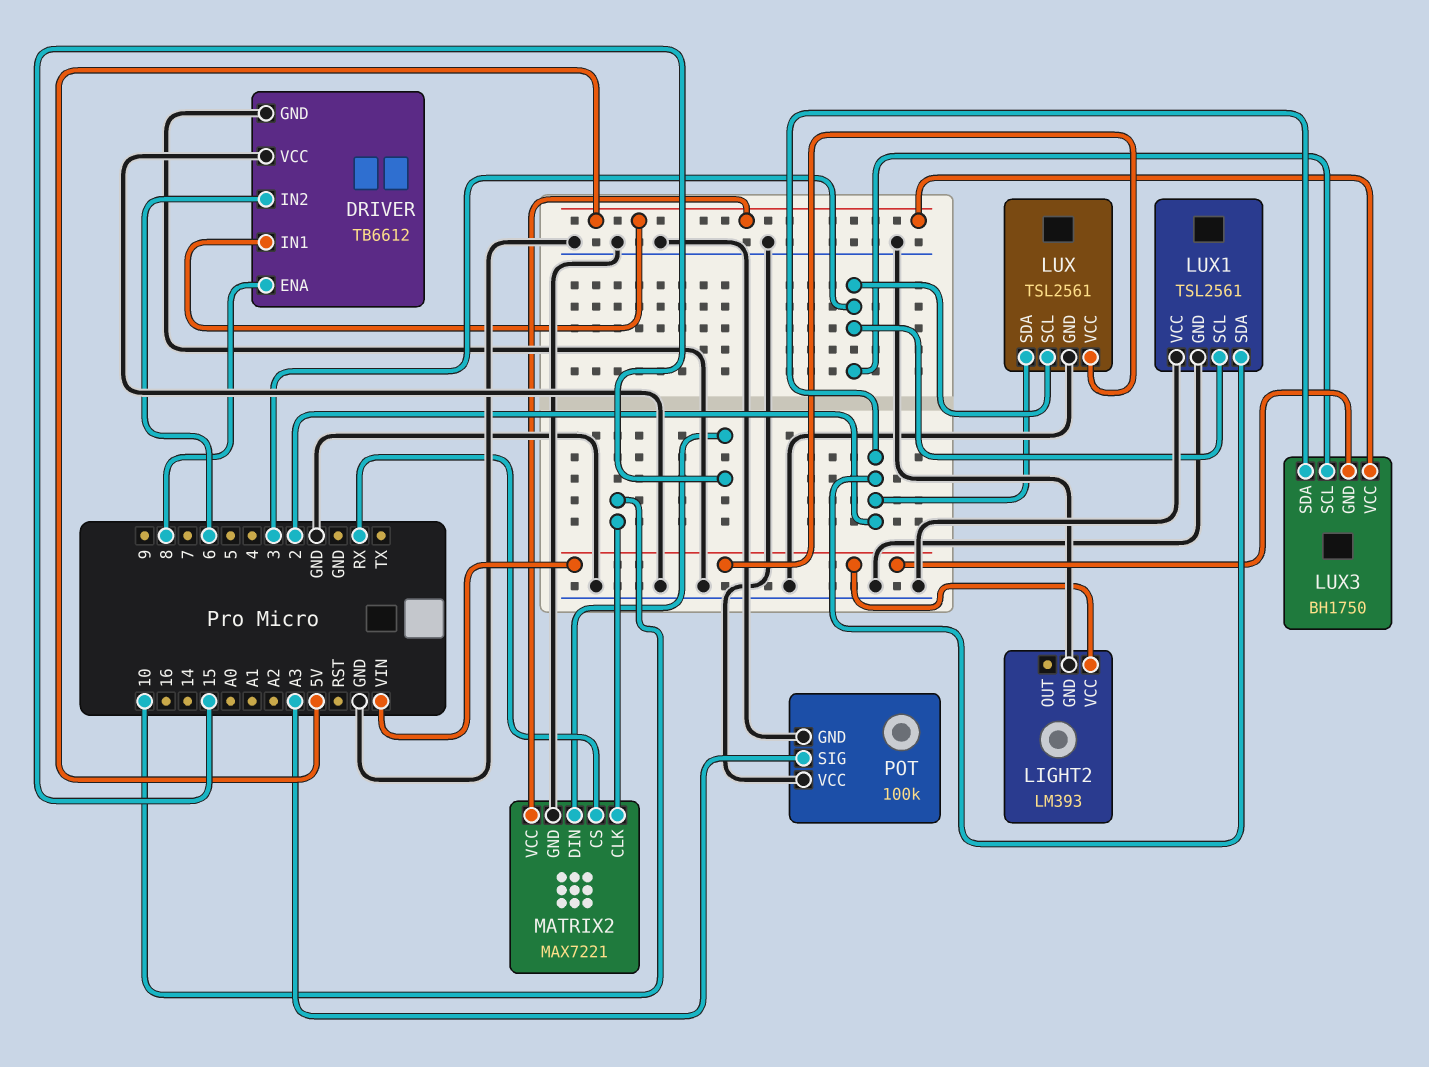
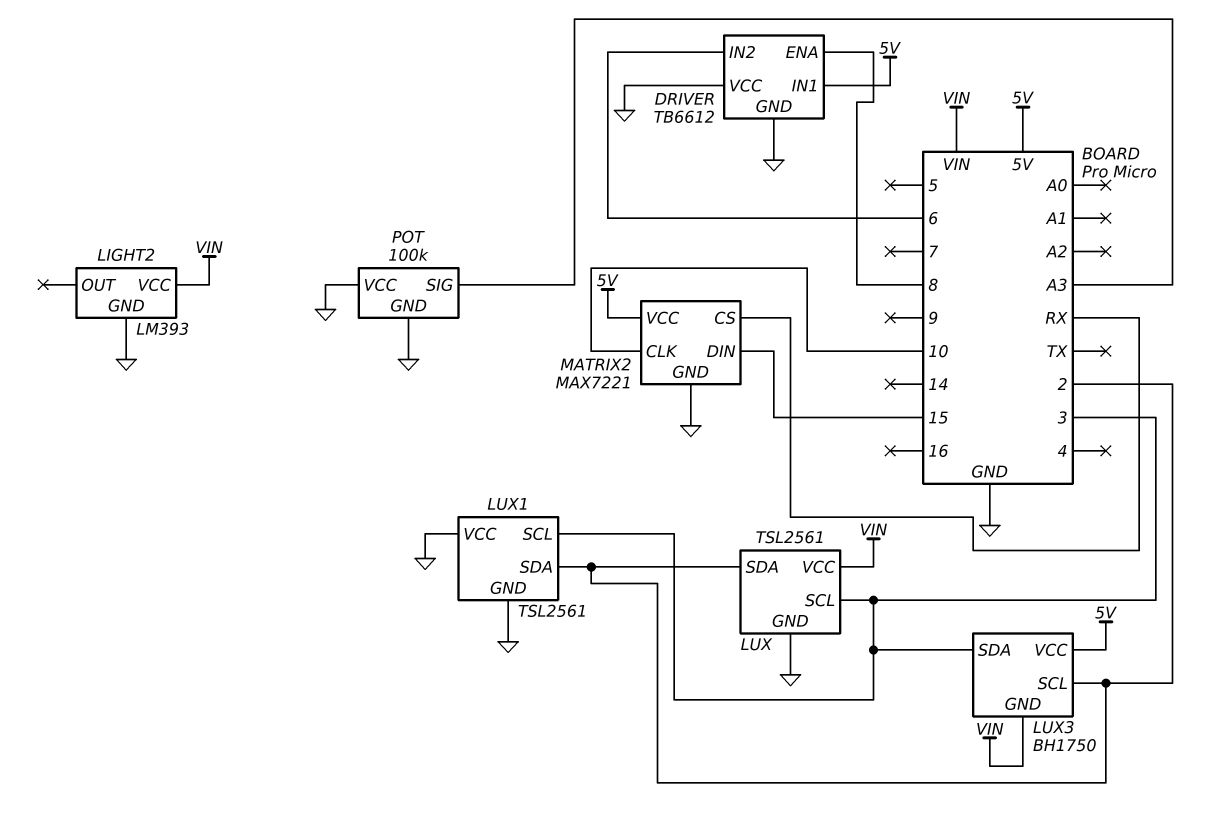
LUX3 pin SCL: 3 -> 2
LUX3 pin SDA: 2 -> 3

